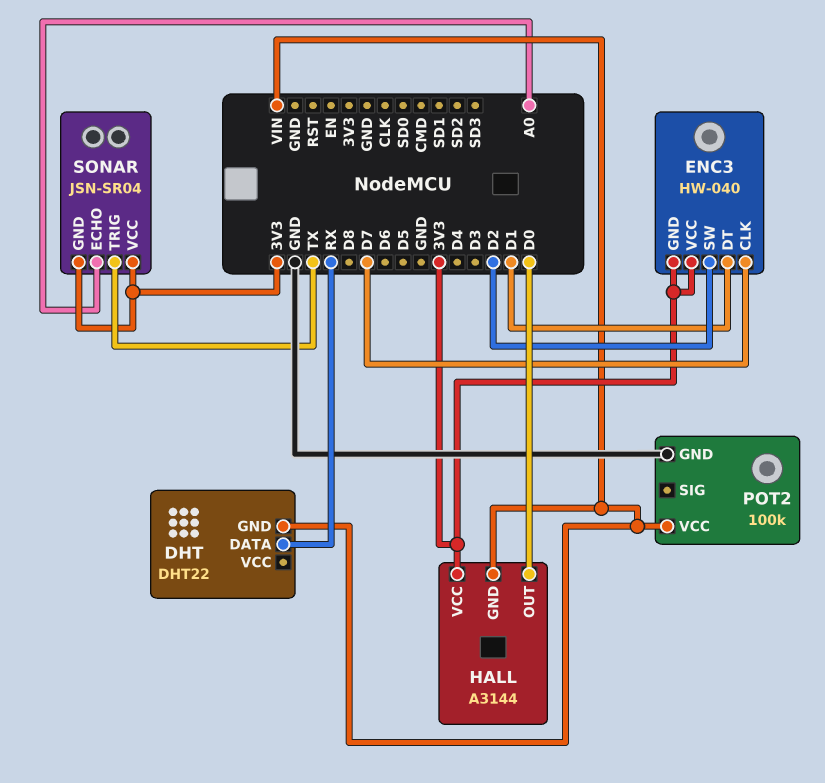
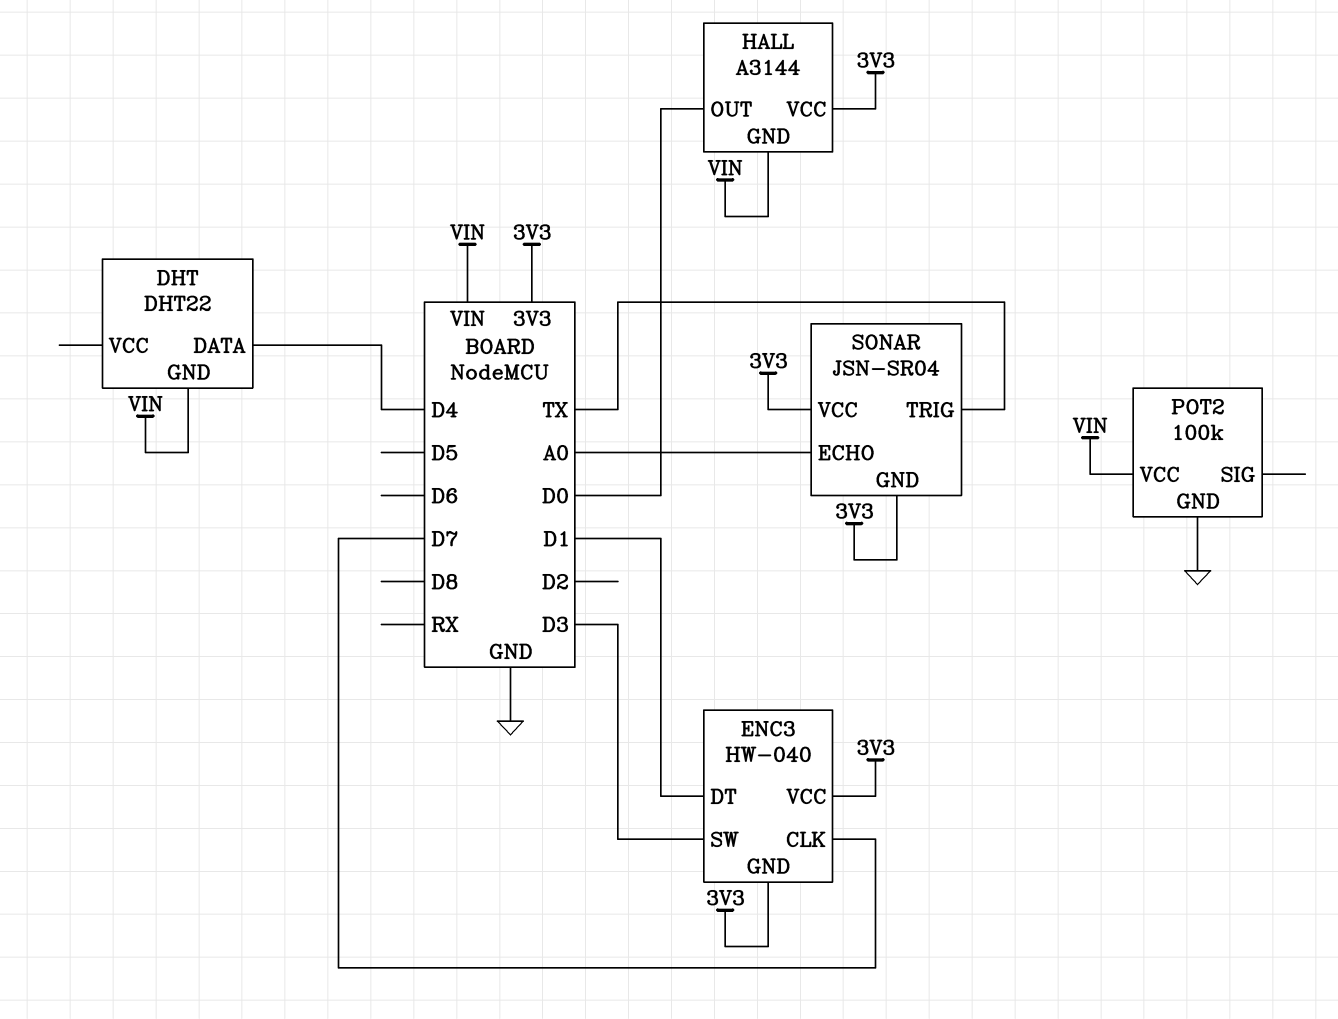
DHT pin DATA: RX -> D4
ENC3 pin SW: D2 -> D3

